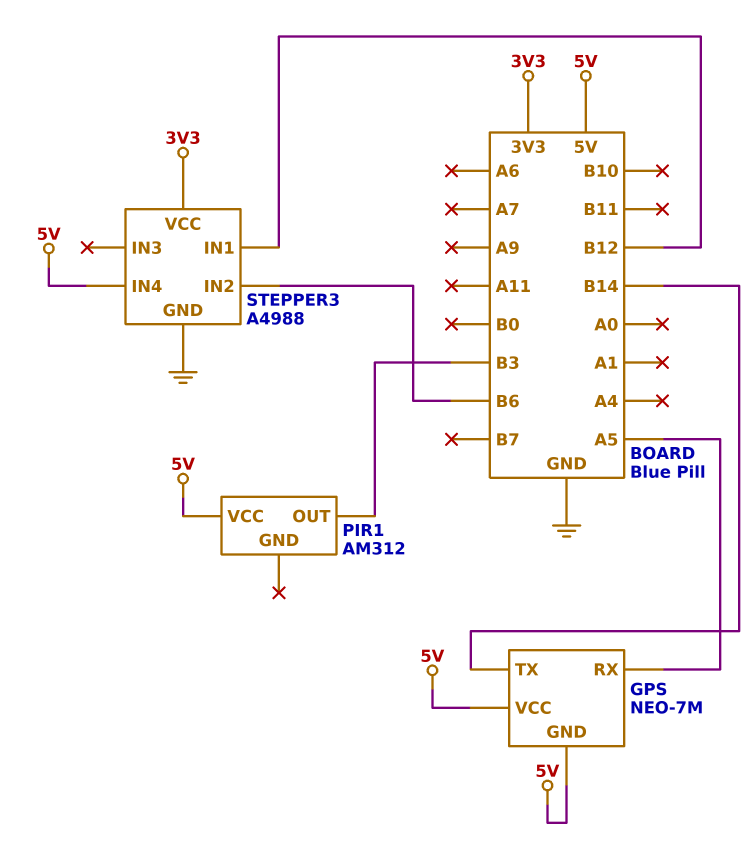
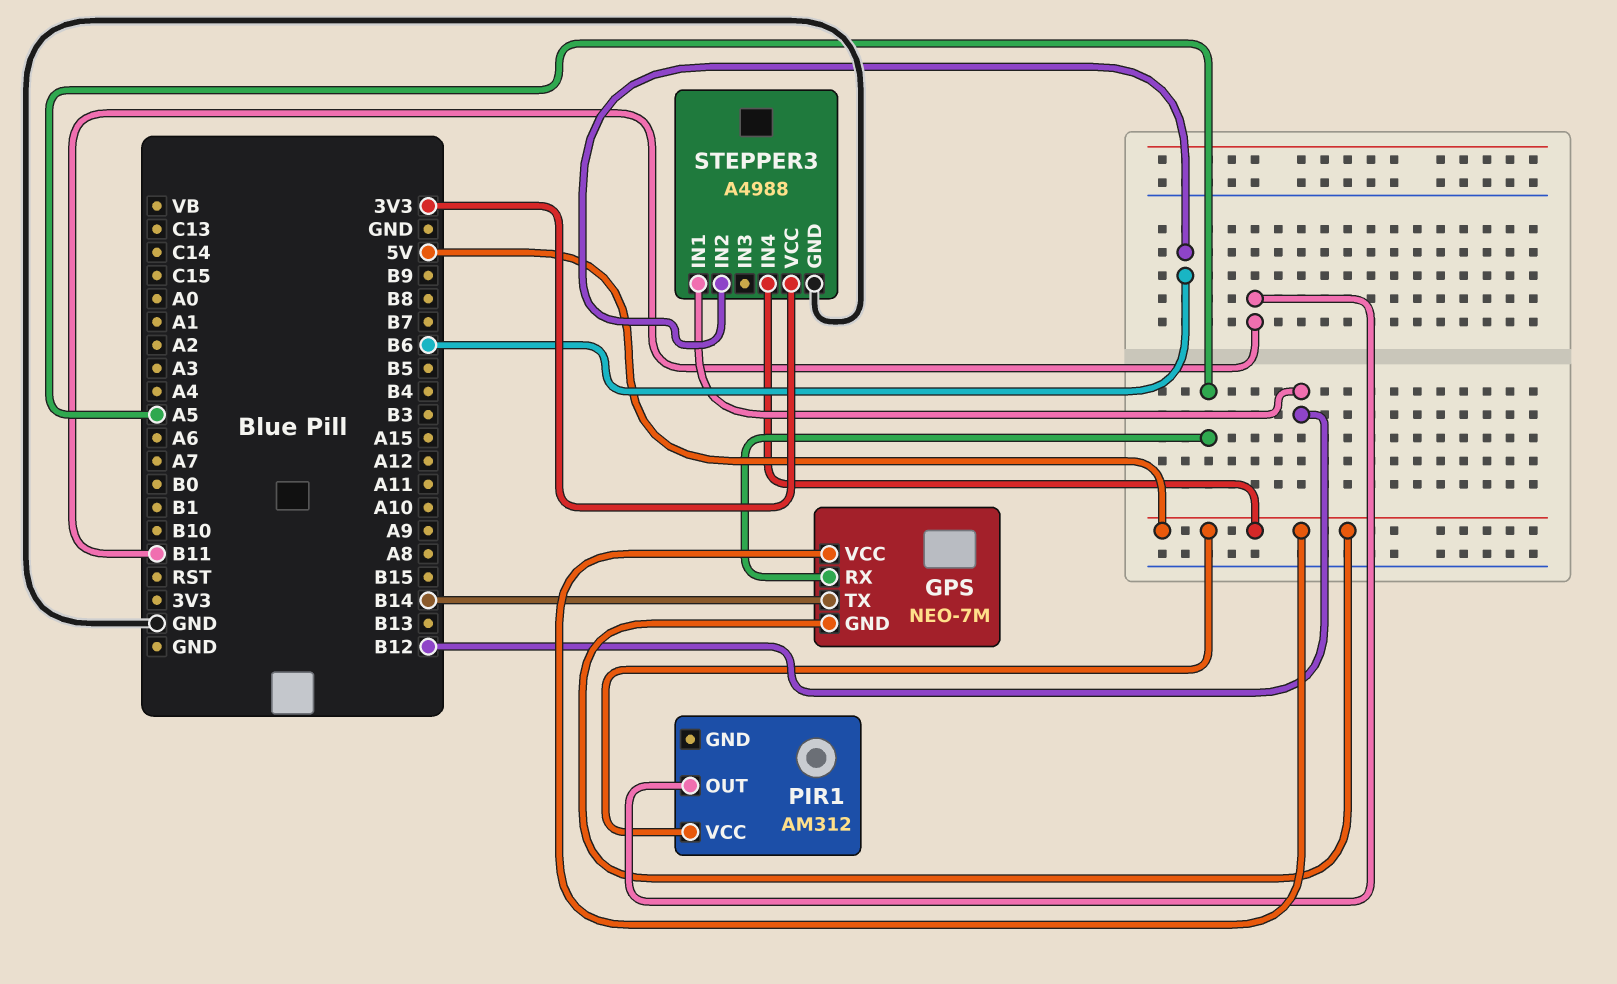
PIR1 pin OUT: B3 -> B11

